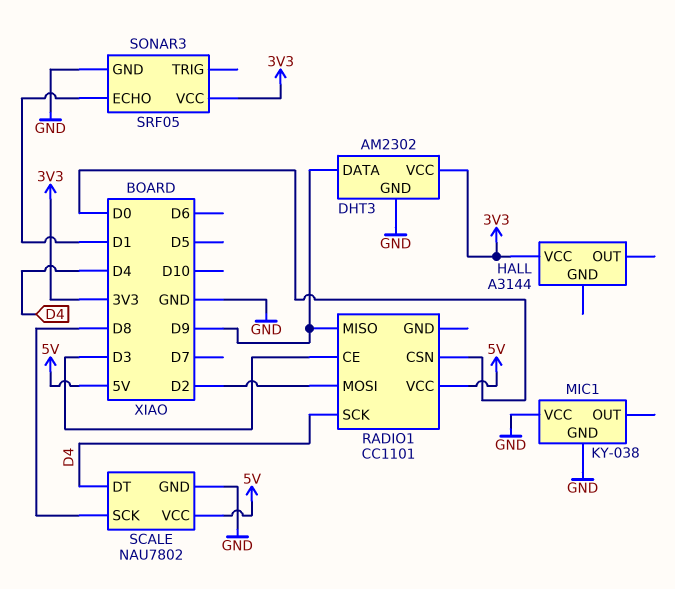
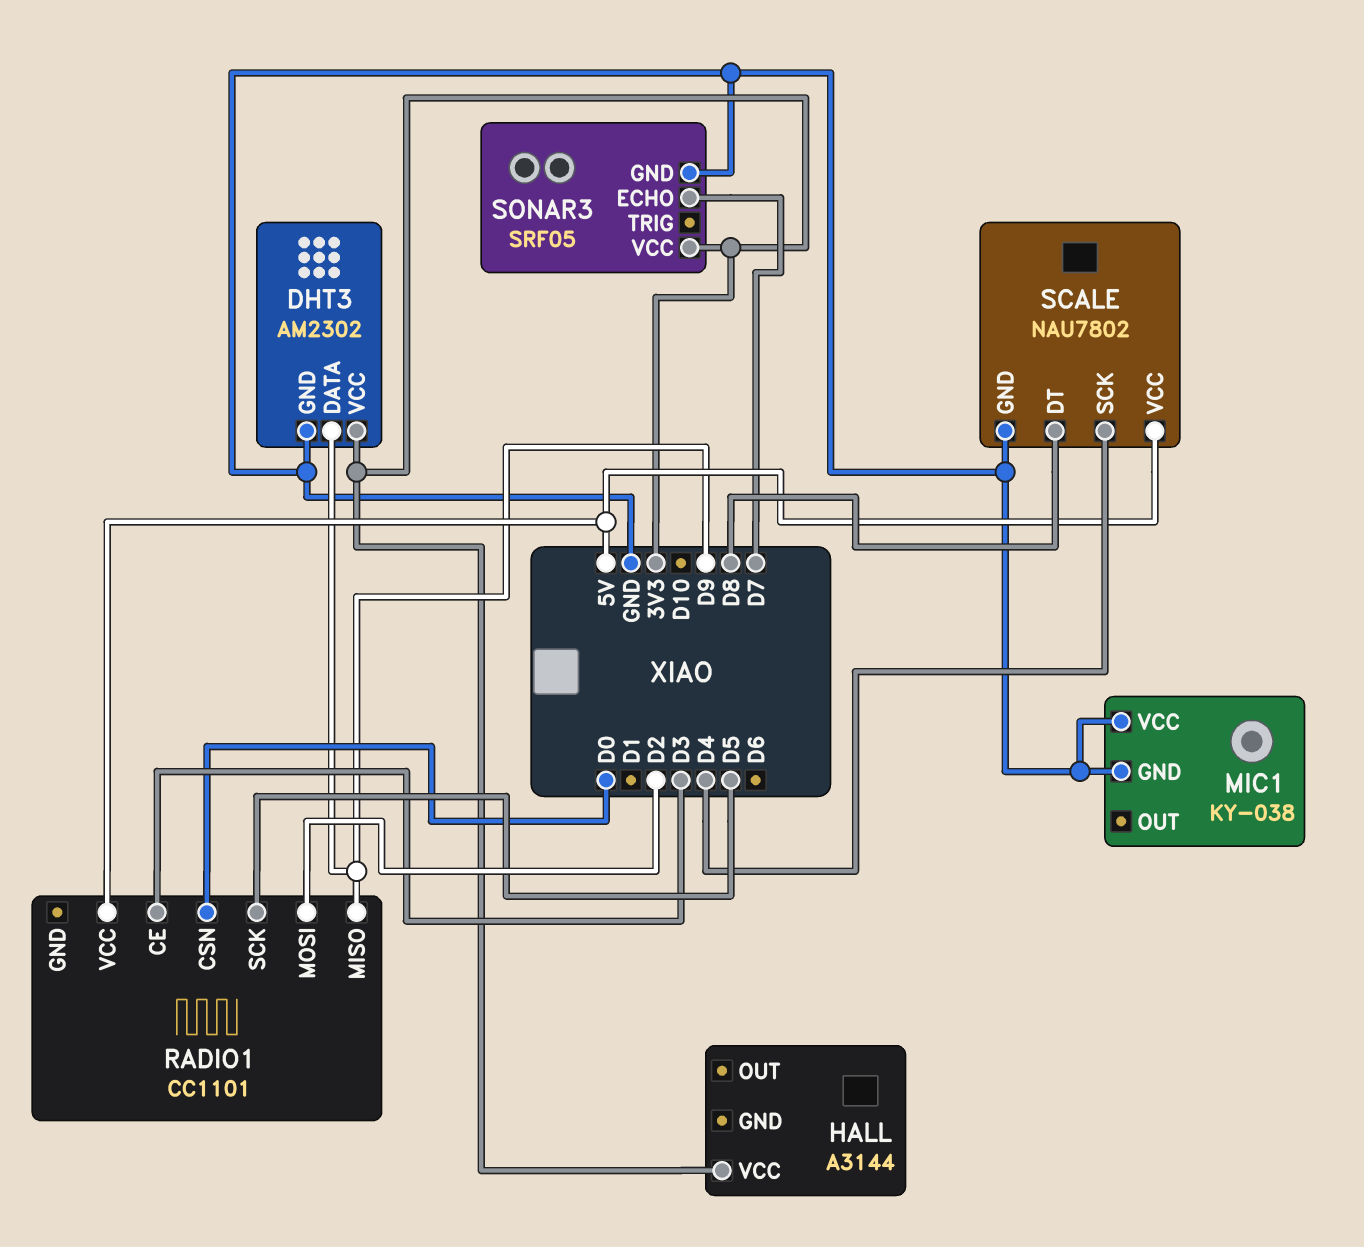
RADIO1 pin SCK: D4 -> D5
SCALE pin DT: D4 -> D8
SCALE pin SCK: D8 -> D4
SONAR3 pin ECHO: D1 -> D7

